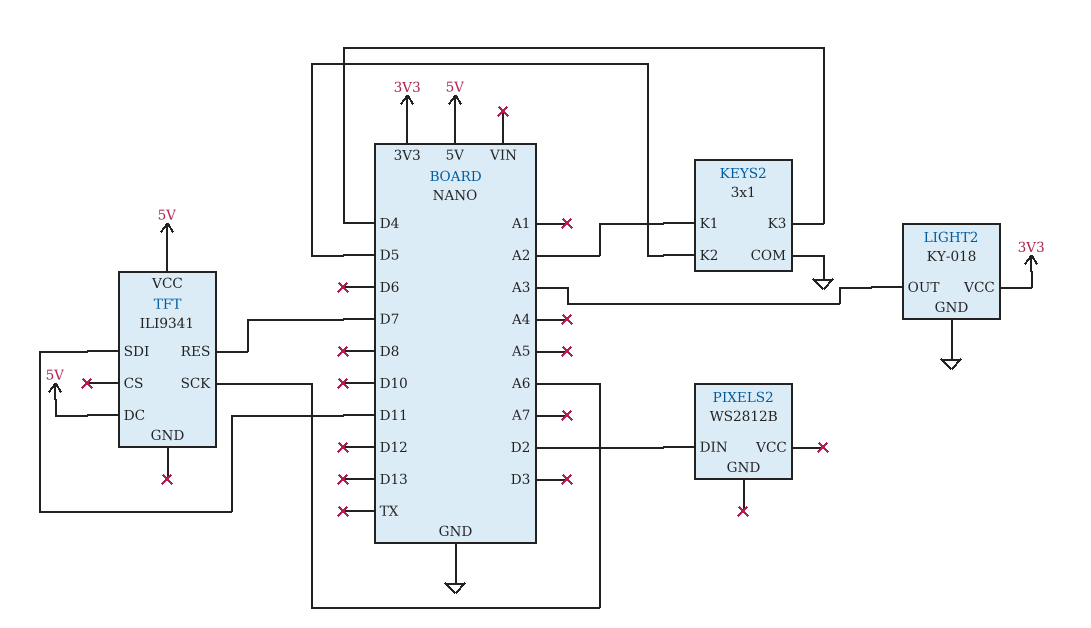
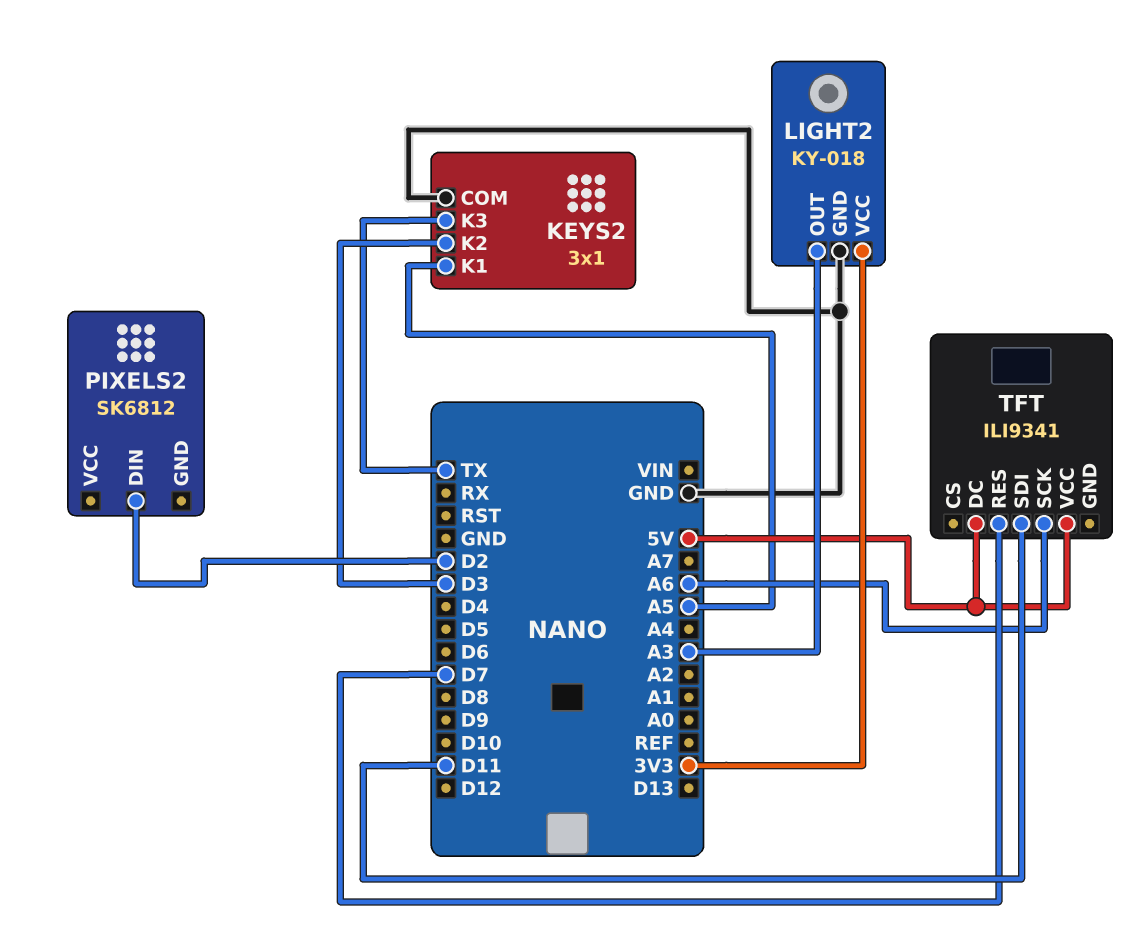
KEYS2 pin K1: A2 -> A5
KEYS2 pin K2: D5 -> D3
KEYS2 pin K3: D4 -> TX
PIXELS2: WS2812B -> SK6812

